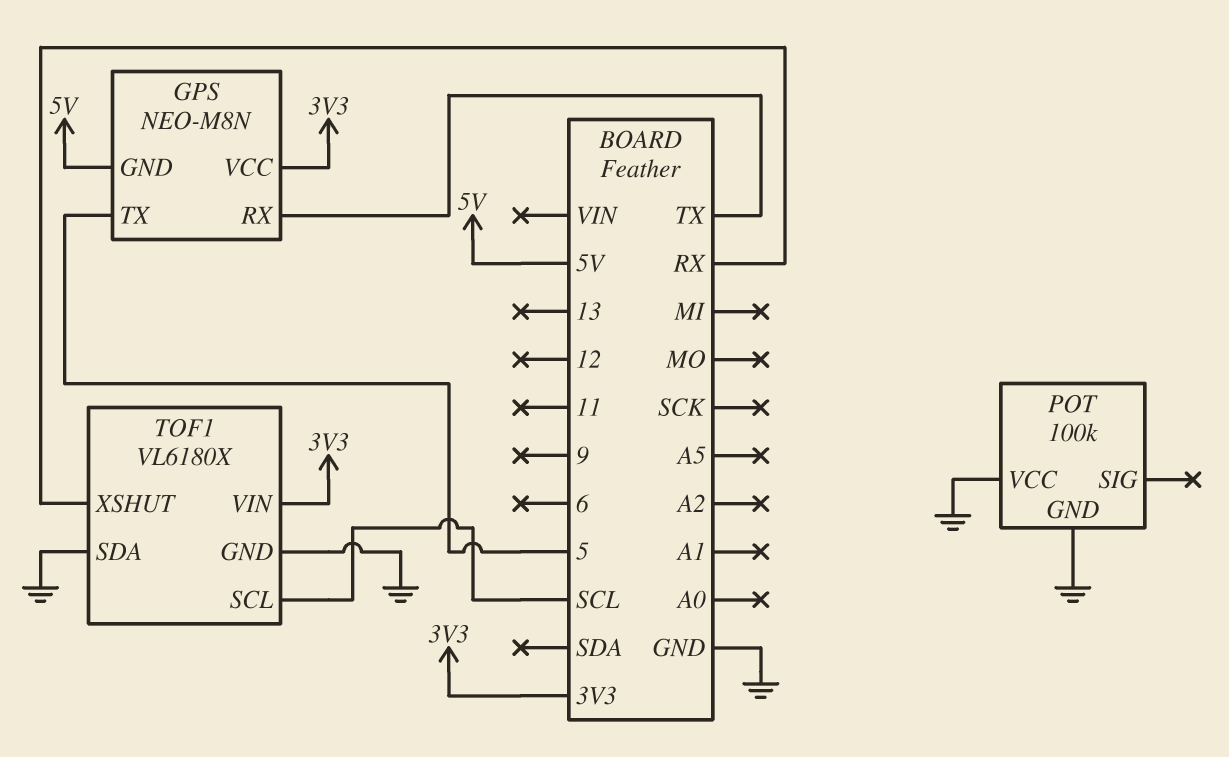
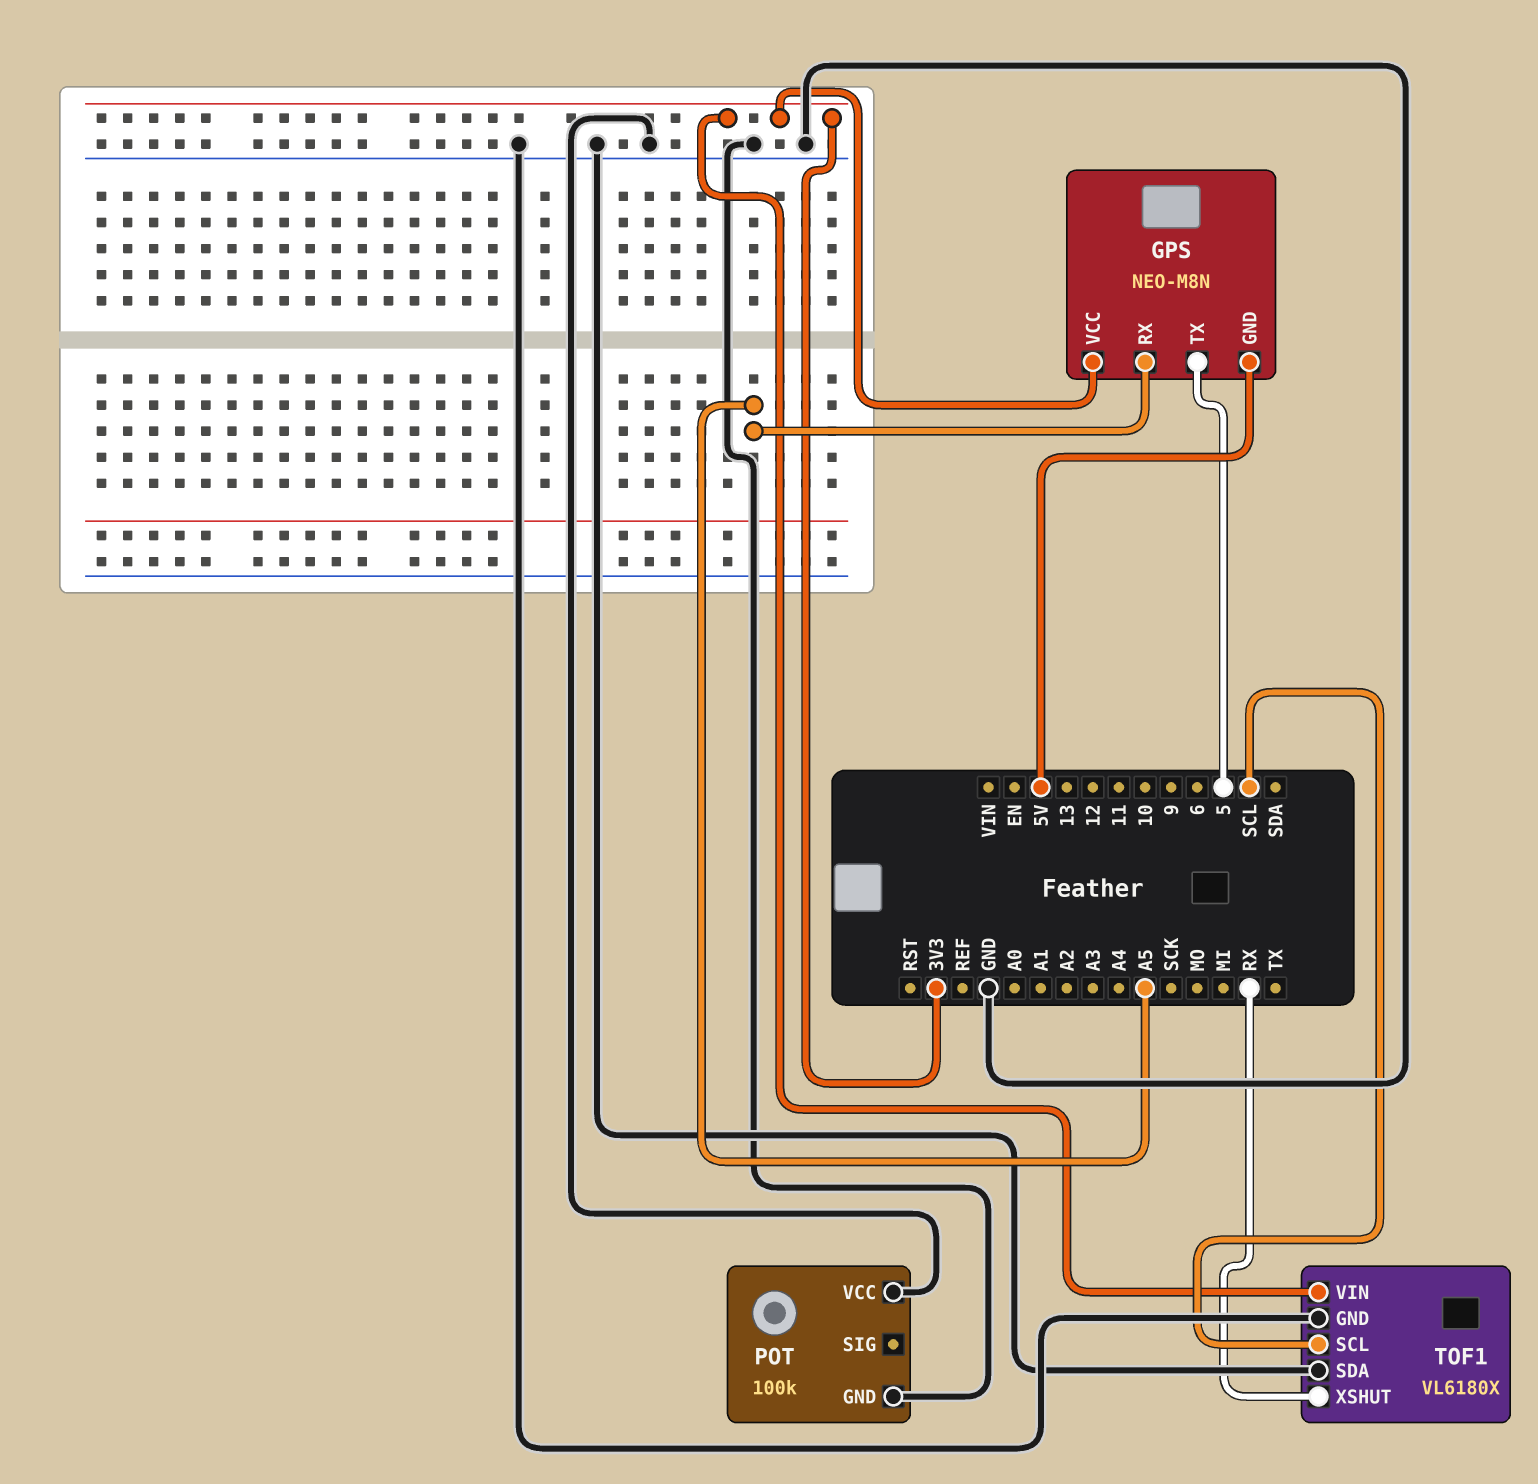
GPS pin RX: TX -> A5

